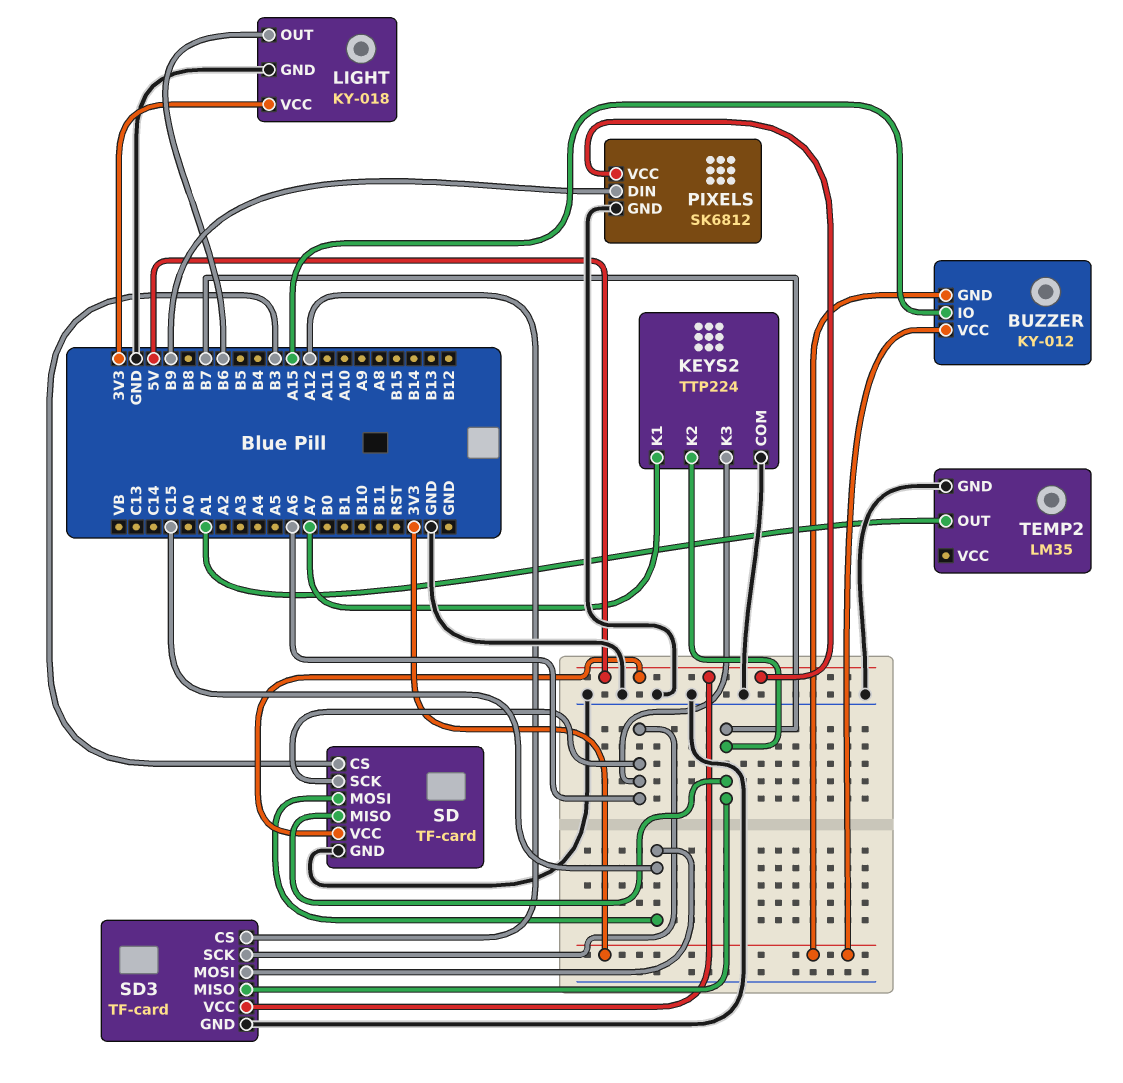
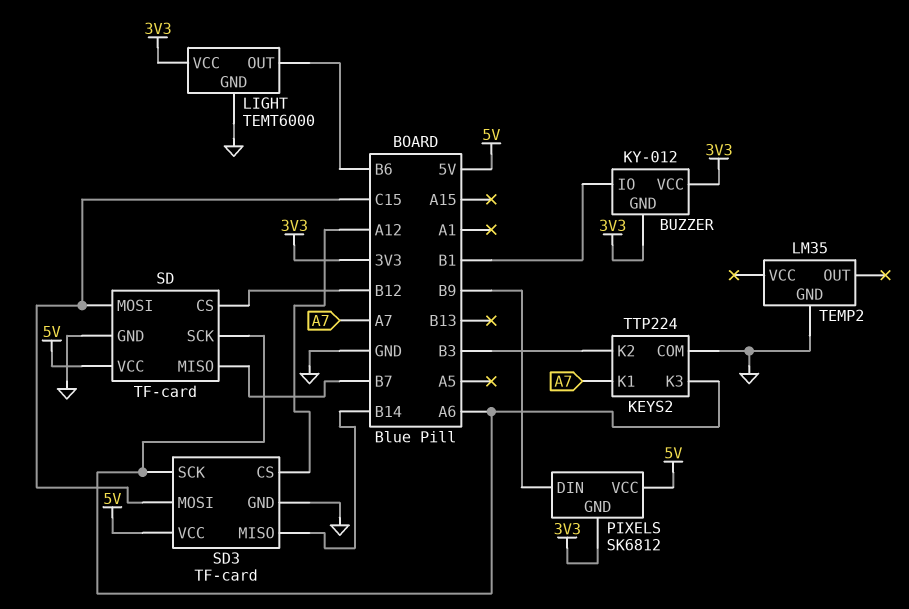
BUZZER pin IO: A15 -> B1
KEYS2 pin K2: B7 -> B3
LIGHT: KY-018 -> TEMT6000
PIXELS pin GND: GND -> 3V3
SD pin CS: B3 -> B12
SD3 pin MISO: B7 -> B14
TEMP2 pin OUT: A1 -> none

